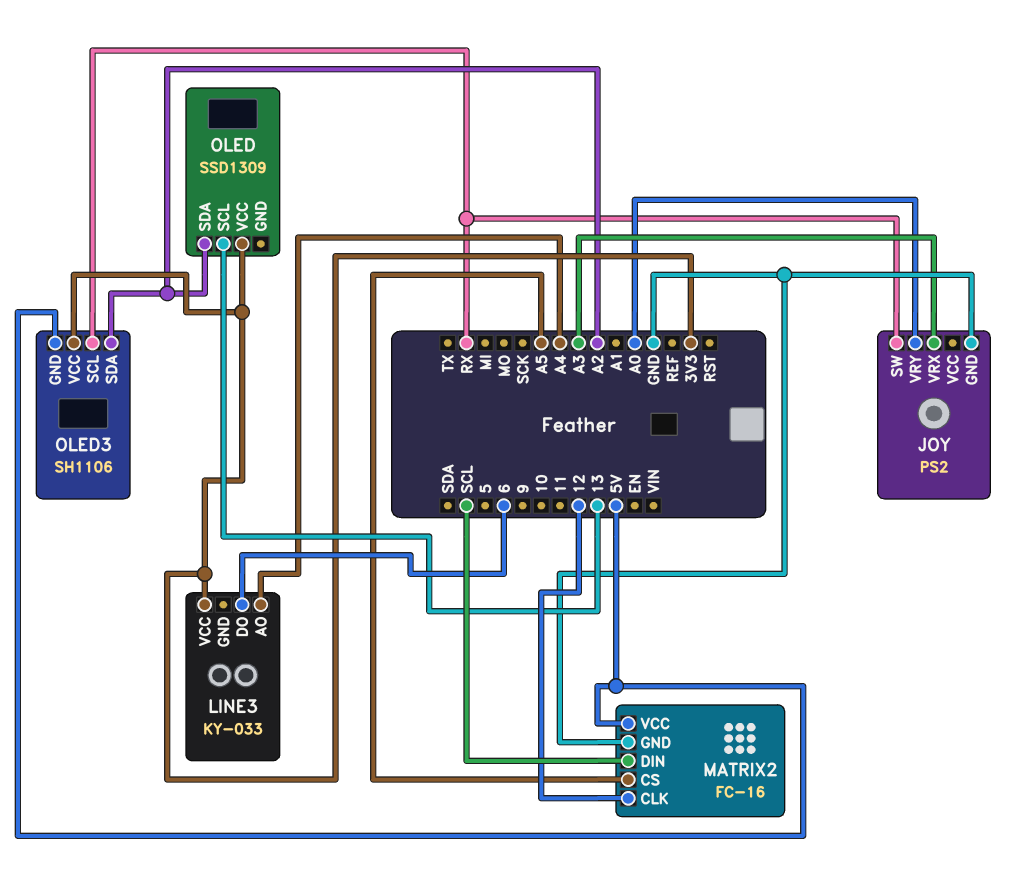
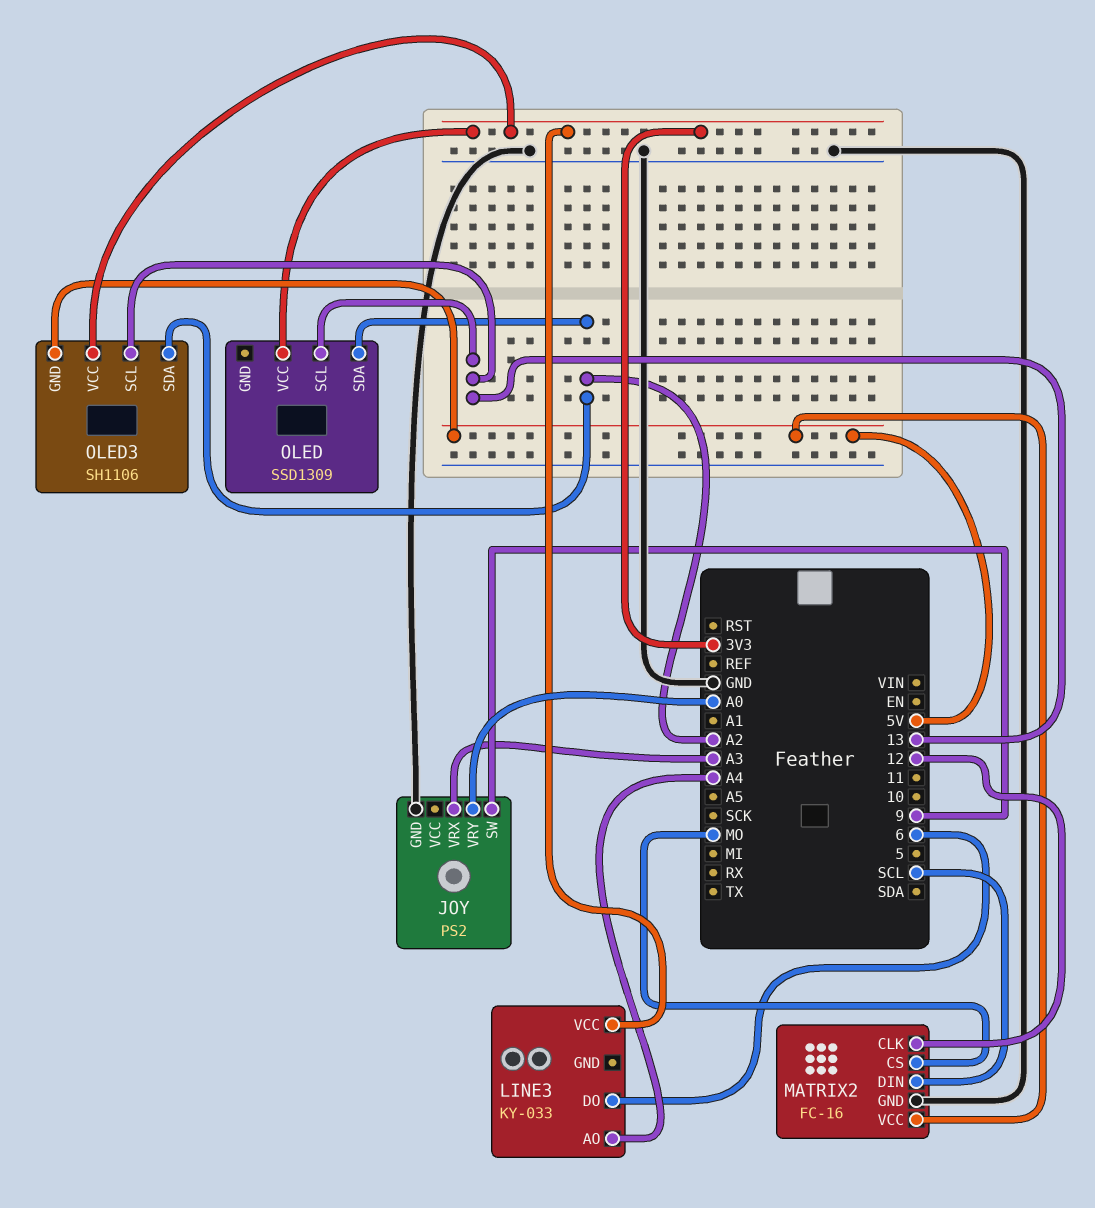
JOY pin SW: RX -> 9
MATRIX2 pin CS: A5 -> MO
OLED3 pin SCL: RX -> 13

